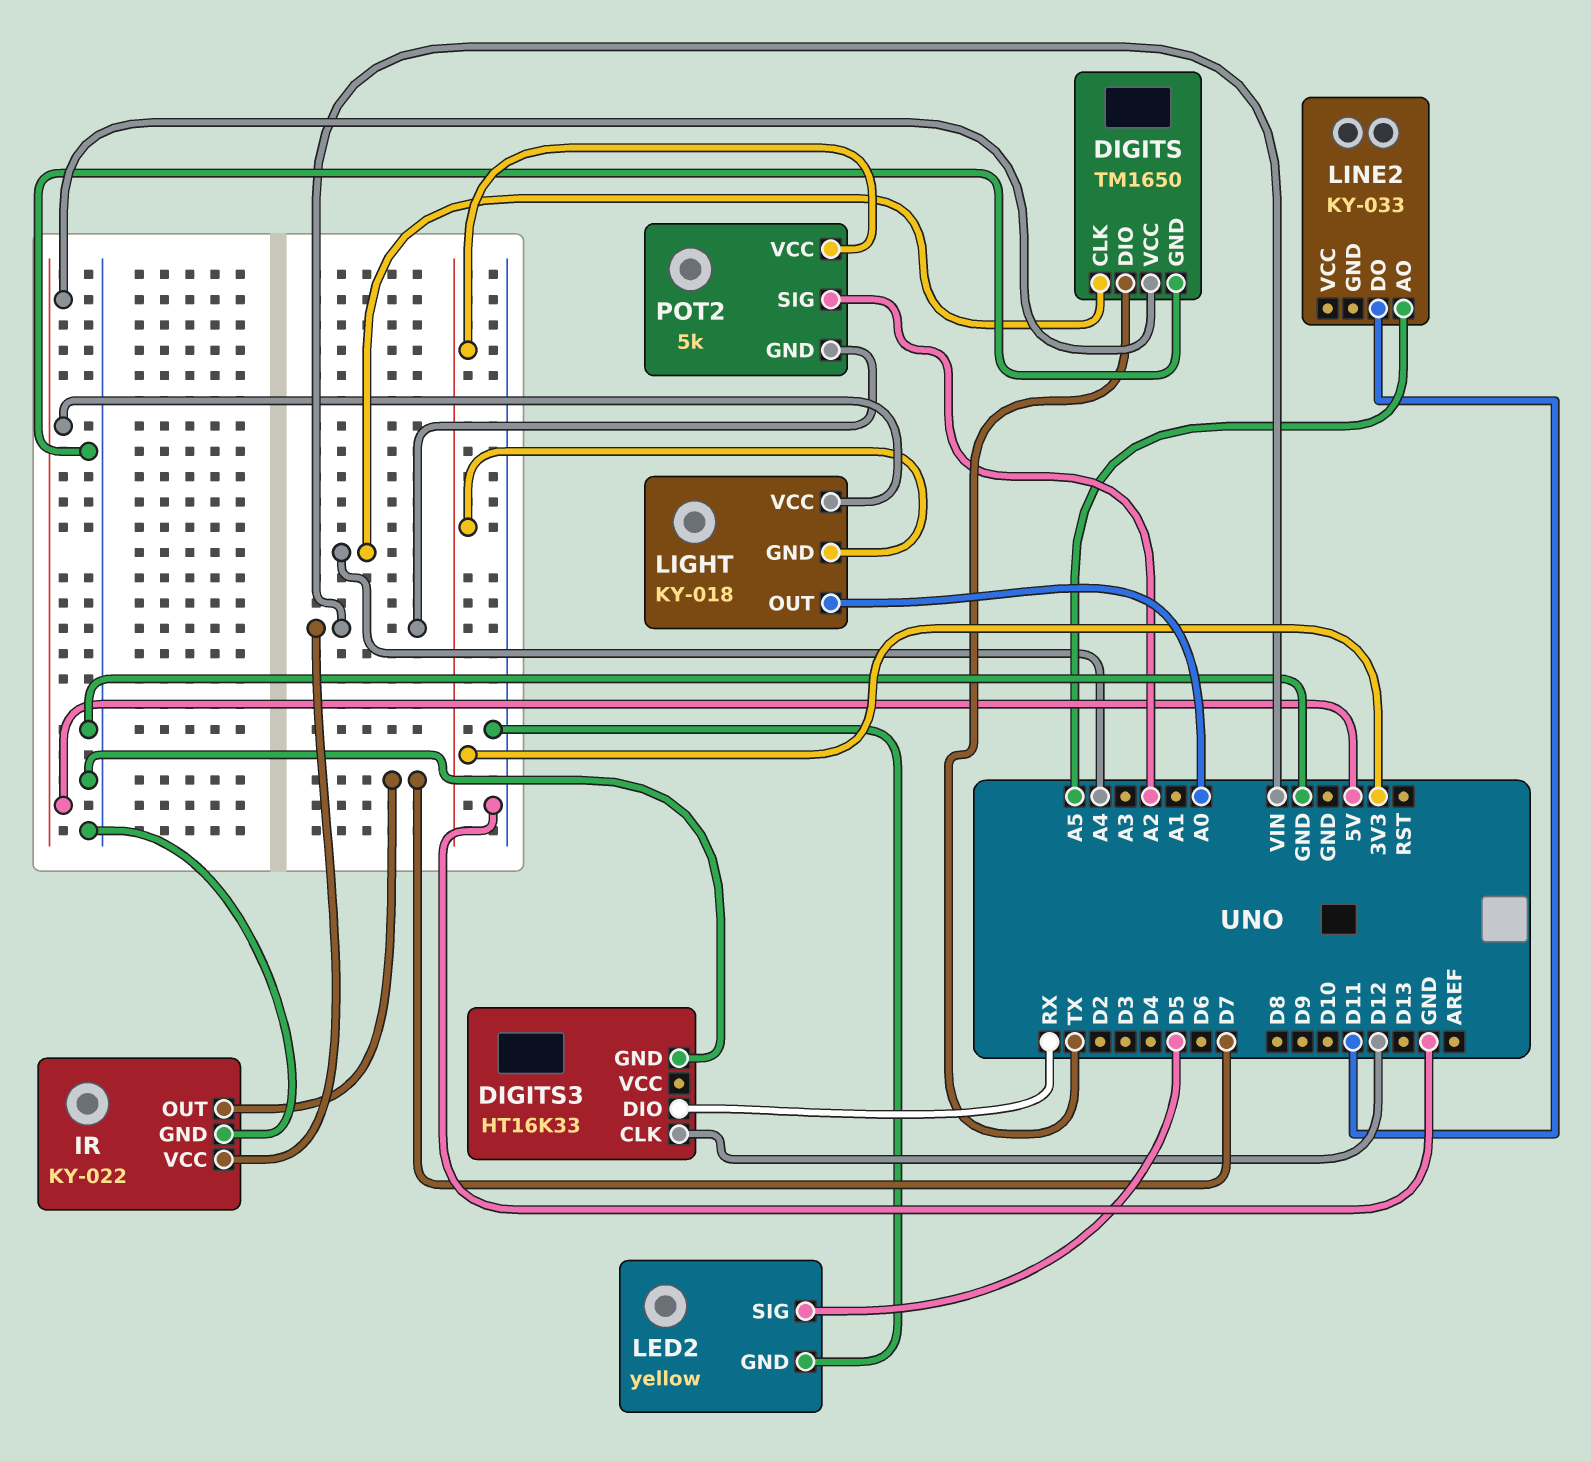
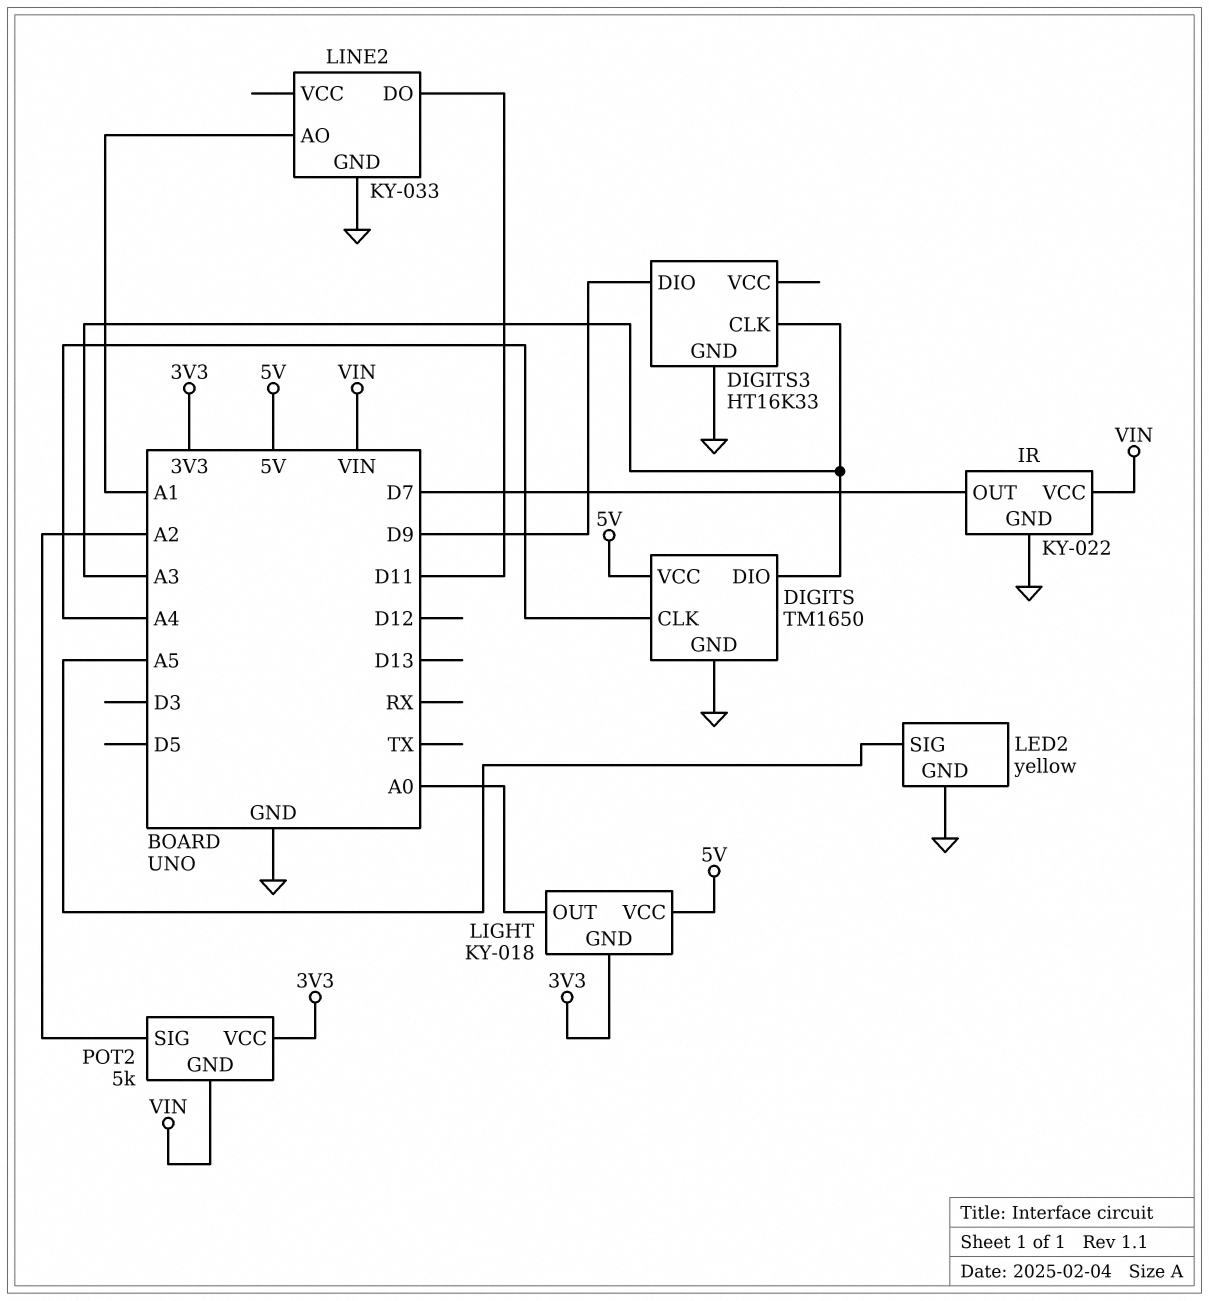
DIGITS pin DIO: TX -> A3
DIGITS3 pin CLK: D12 -> A3
DIGITS3 pin DIO: RX -> D9
LED2 pin SIG: D5 -> A5
LINE2 pin AO: A5 -> A1
LINE2 pin GND: none -> GND

